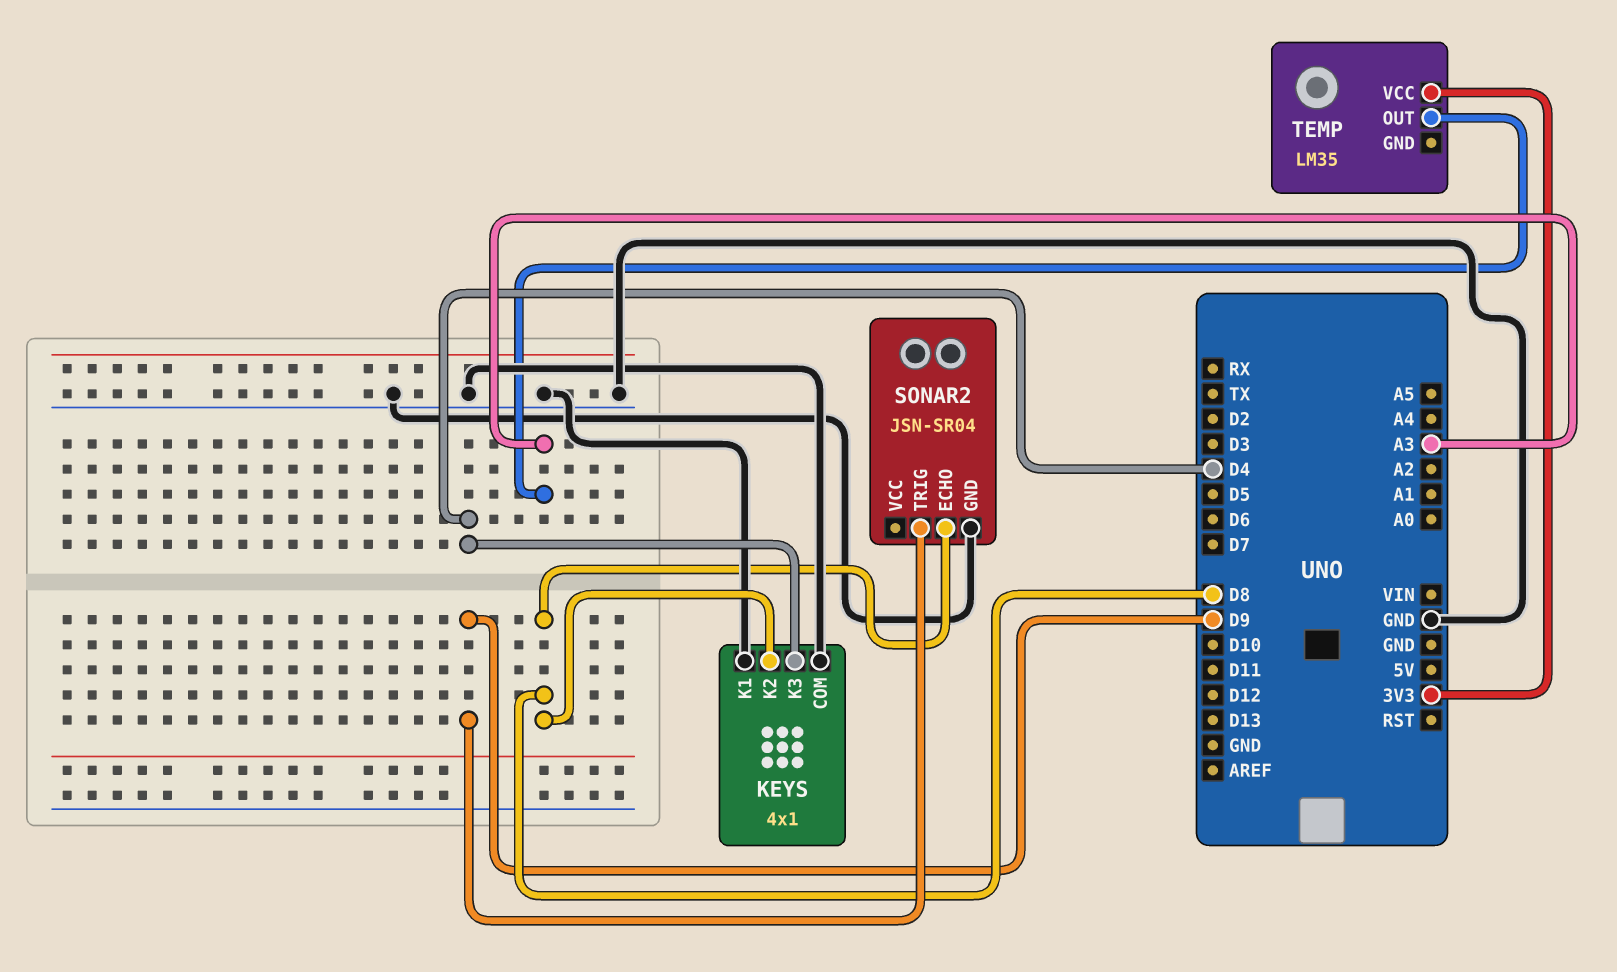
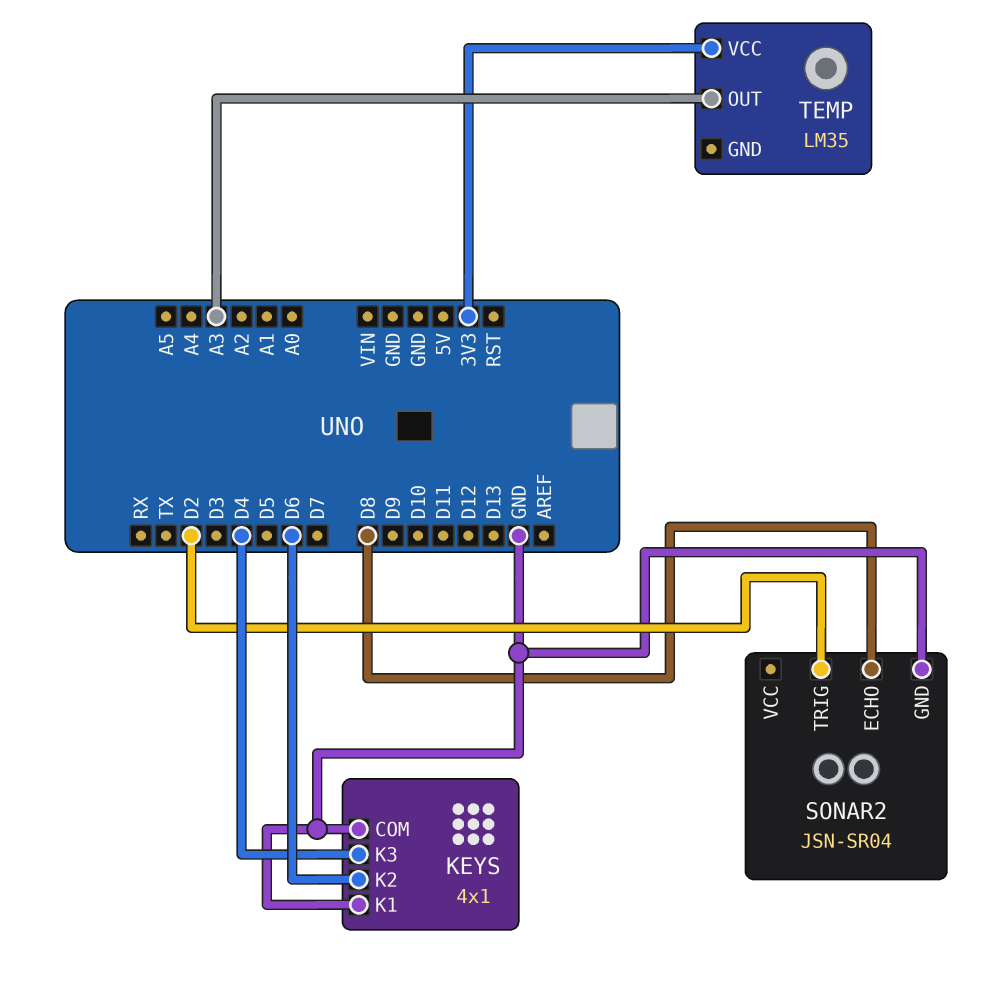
KEYS pin K2: D8 -> D6
SONAR2 pin TRIG: D9 -> D2

